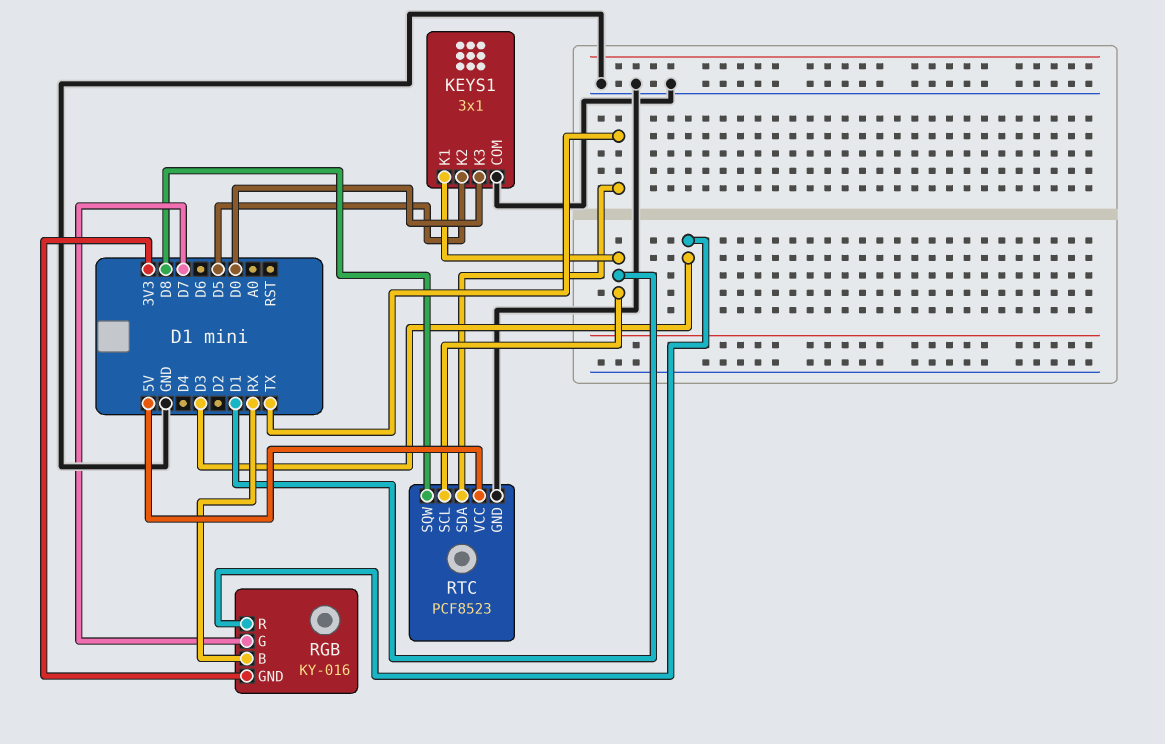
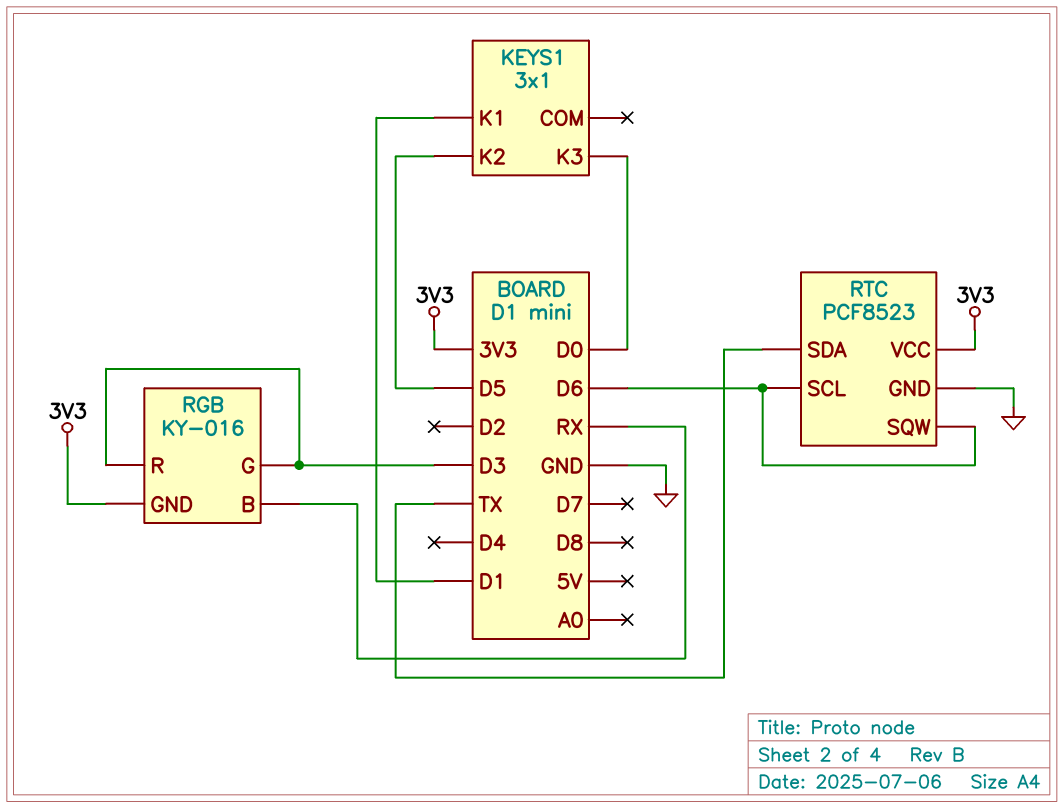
KEYS1 pin COM: GND -> none
RGB pin G: D7 -> D3
RTC pin SCL: D1 -> D6
RTC pin SQW: D8 -> D6
RTC pin VCC: 5V -> 3V3

